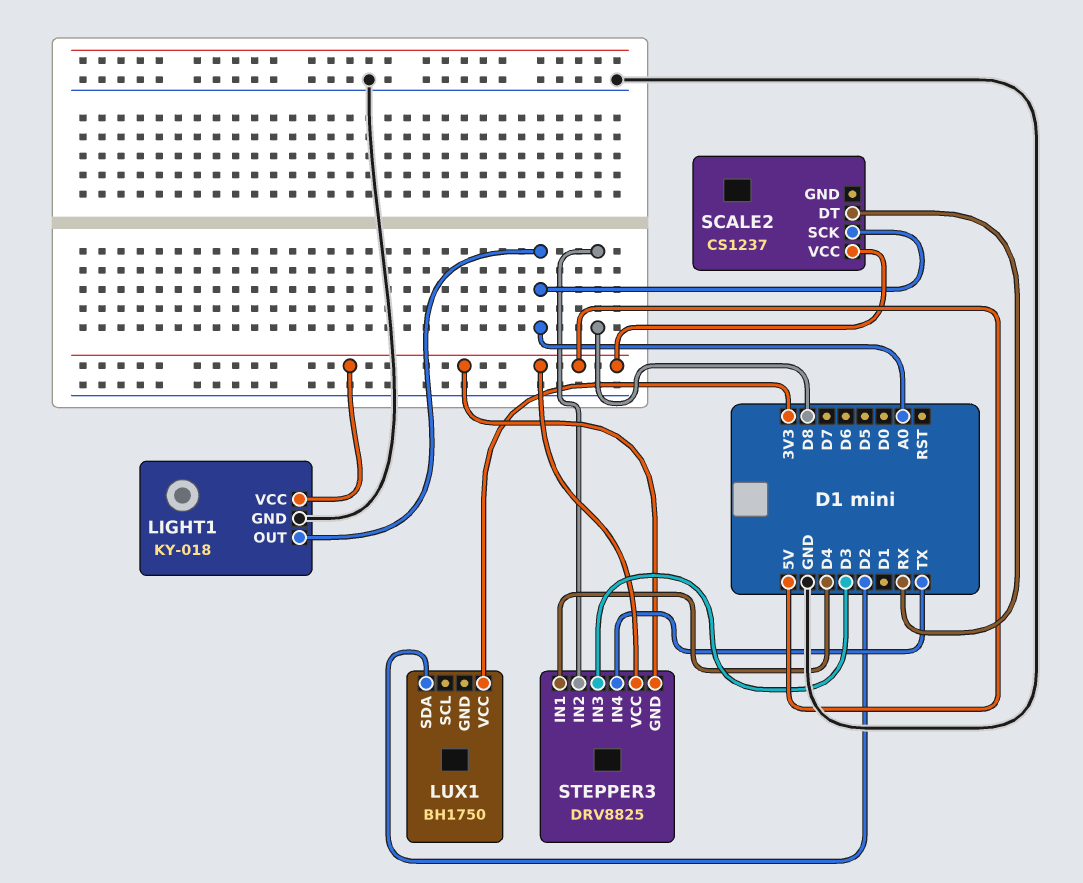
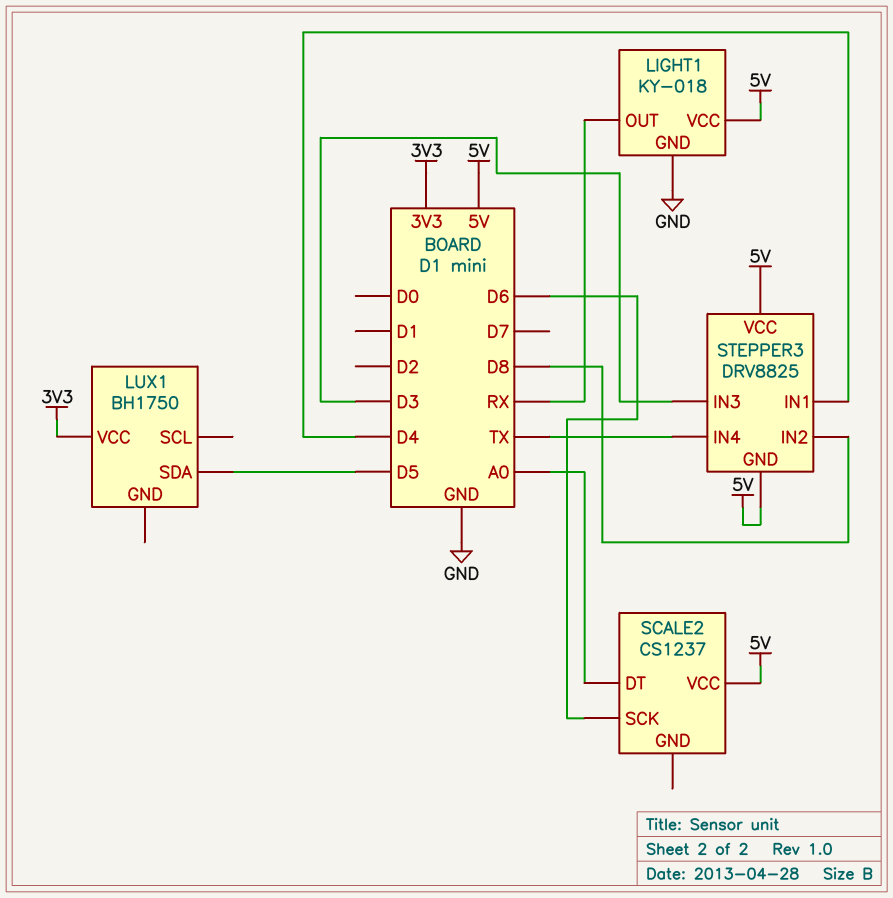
LIGHT1 pin OUT: A0 -> RX
LUX1 pin SDA: D2 -> D5
SCALE2 pin DT: RX -> A0
SCALE2 pin SCK: A0 -> D6

